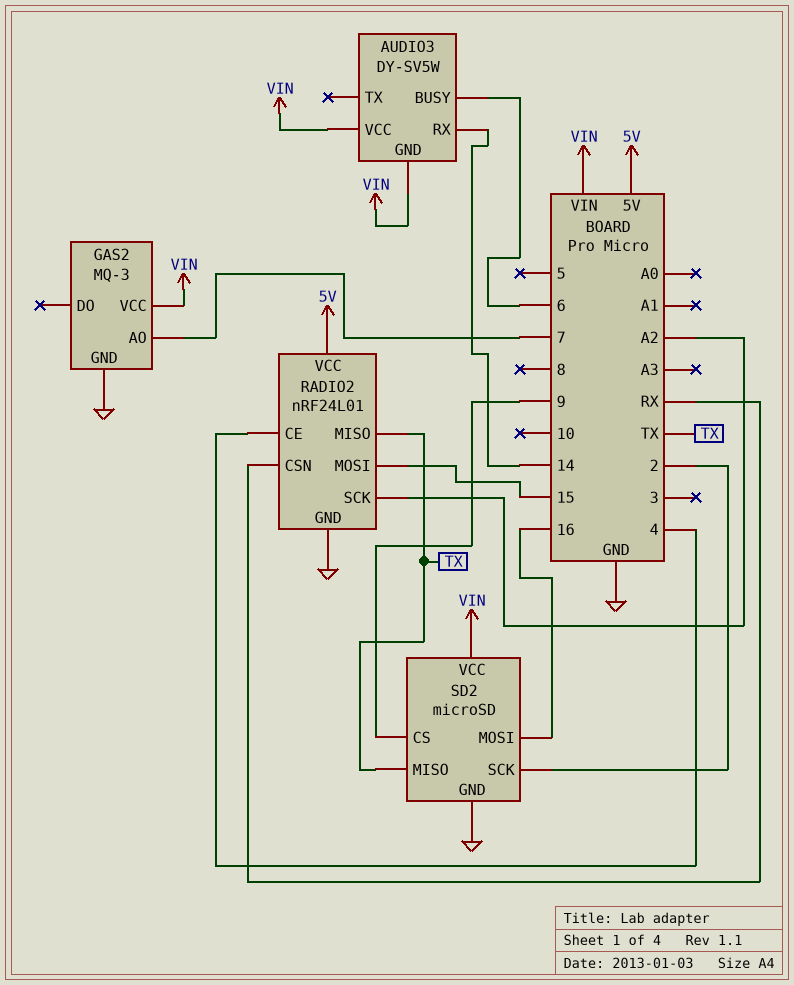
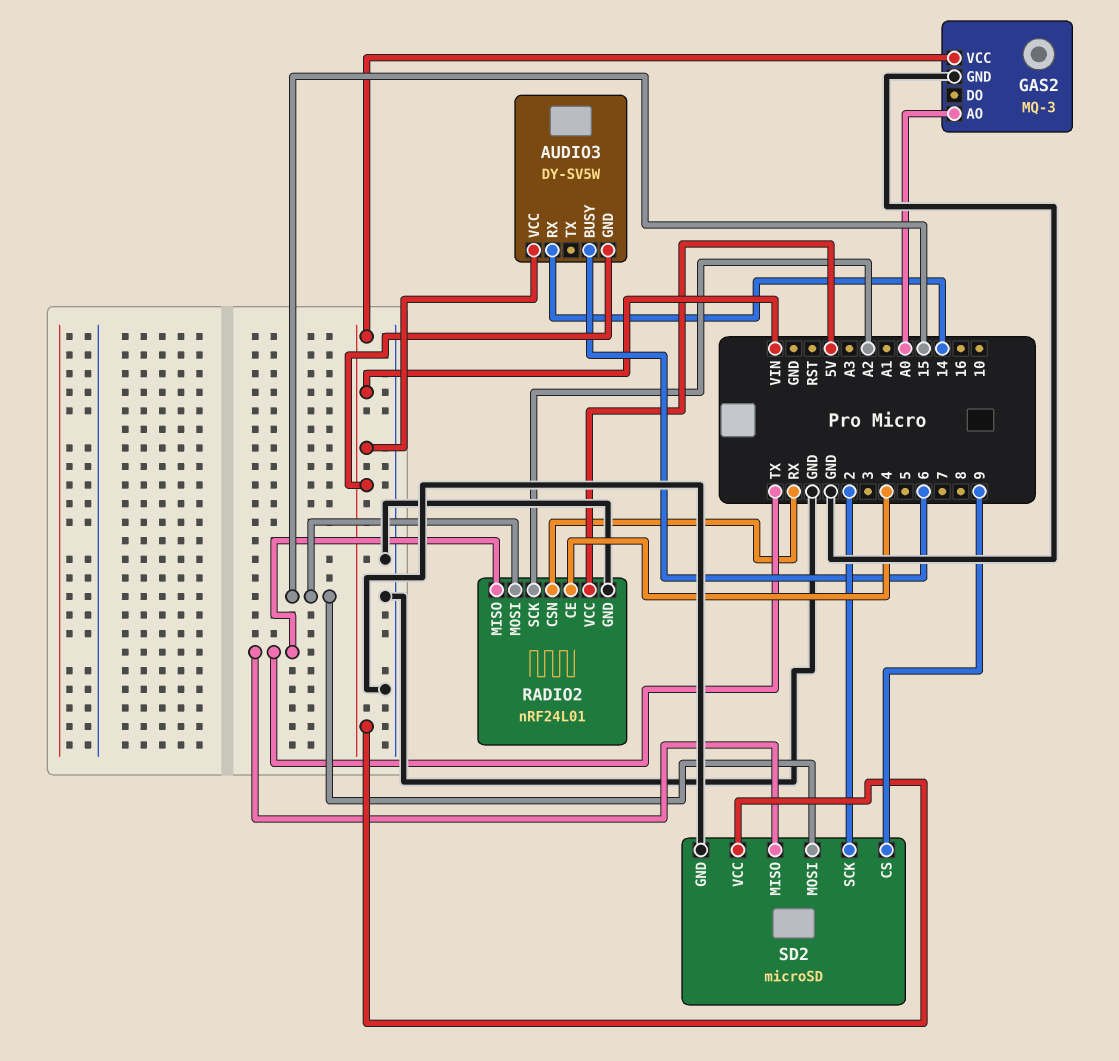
GAS2 pin AO: 7 -> A0
SD2 pin MOSI: 16 -> 15

